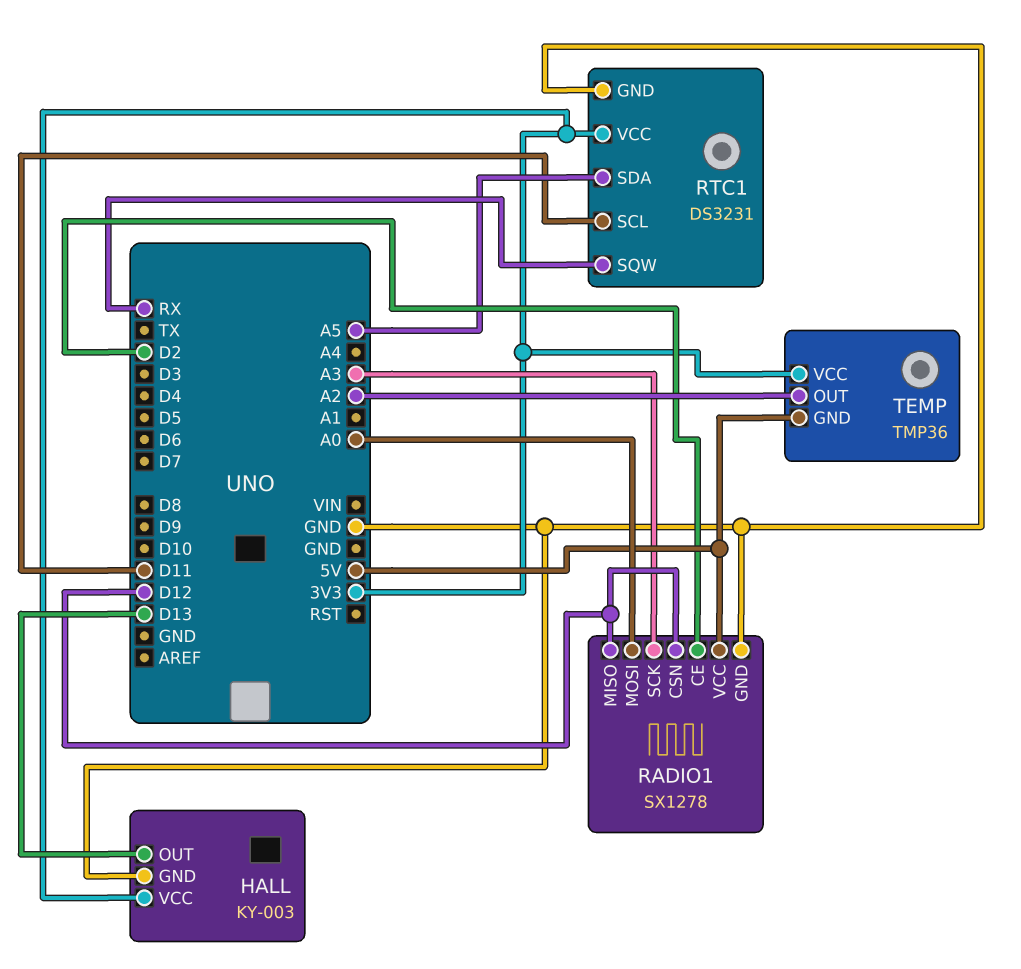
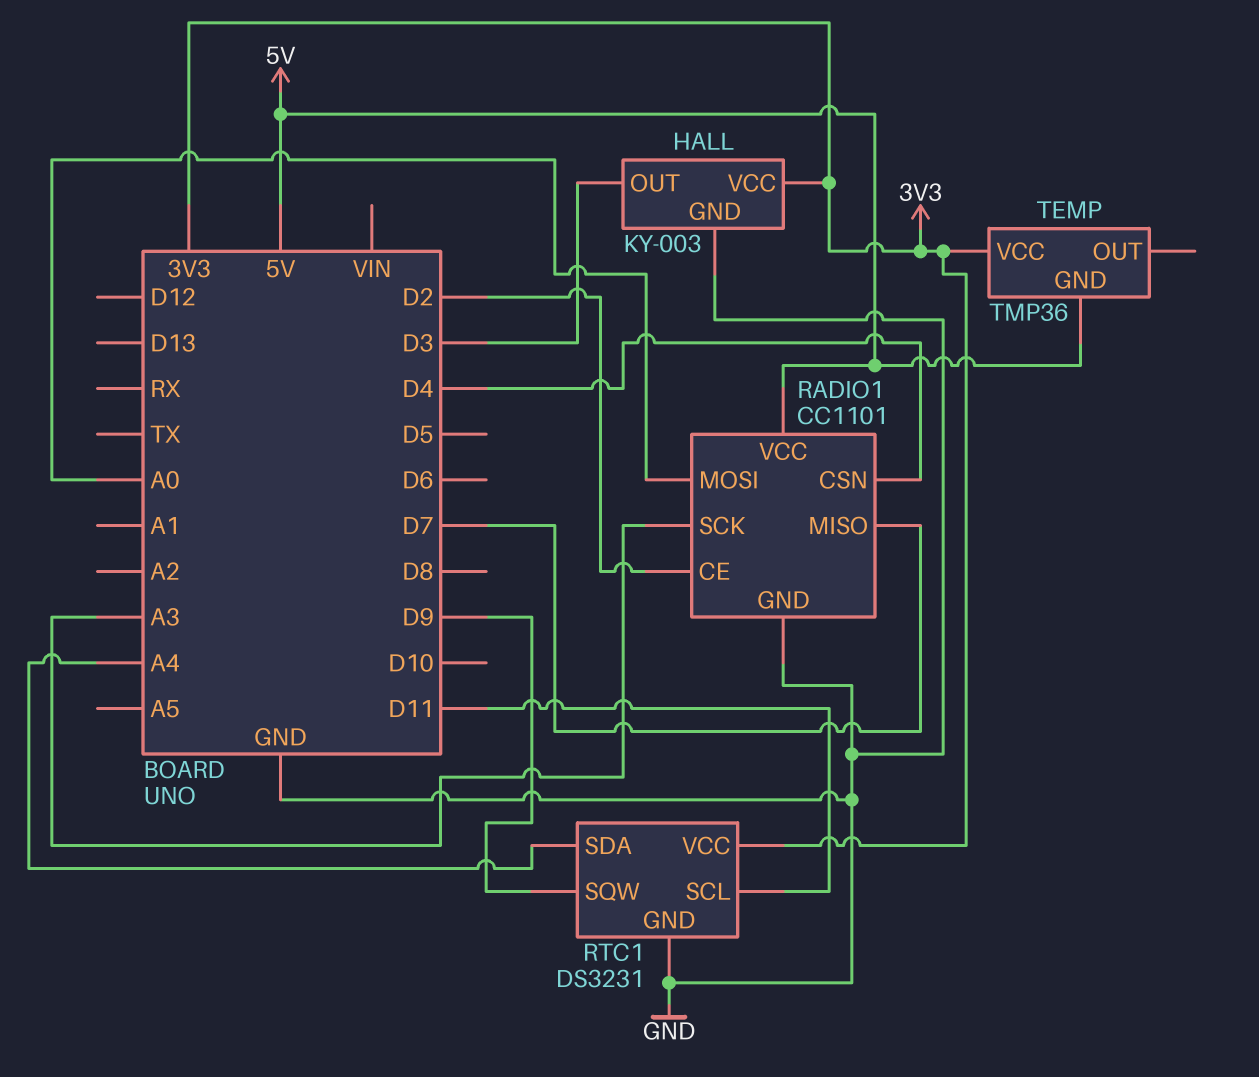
HALL pin OUT: D13 -> D3
RADIO1: SX1278 -> CC1101
RADIO1 pin CSN: D12 -> D4
RADIO1 pin MISO: D12 -> D7
RTC1 pin SDA: A5 -> A4
RTC1 pin SQW: RX -> D9
TEMP pin OUT: A2 -> none

